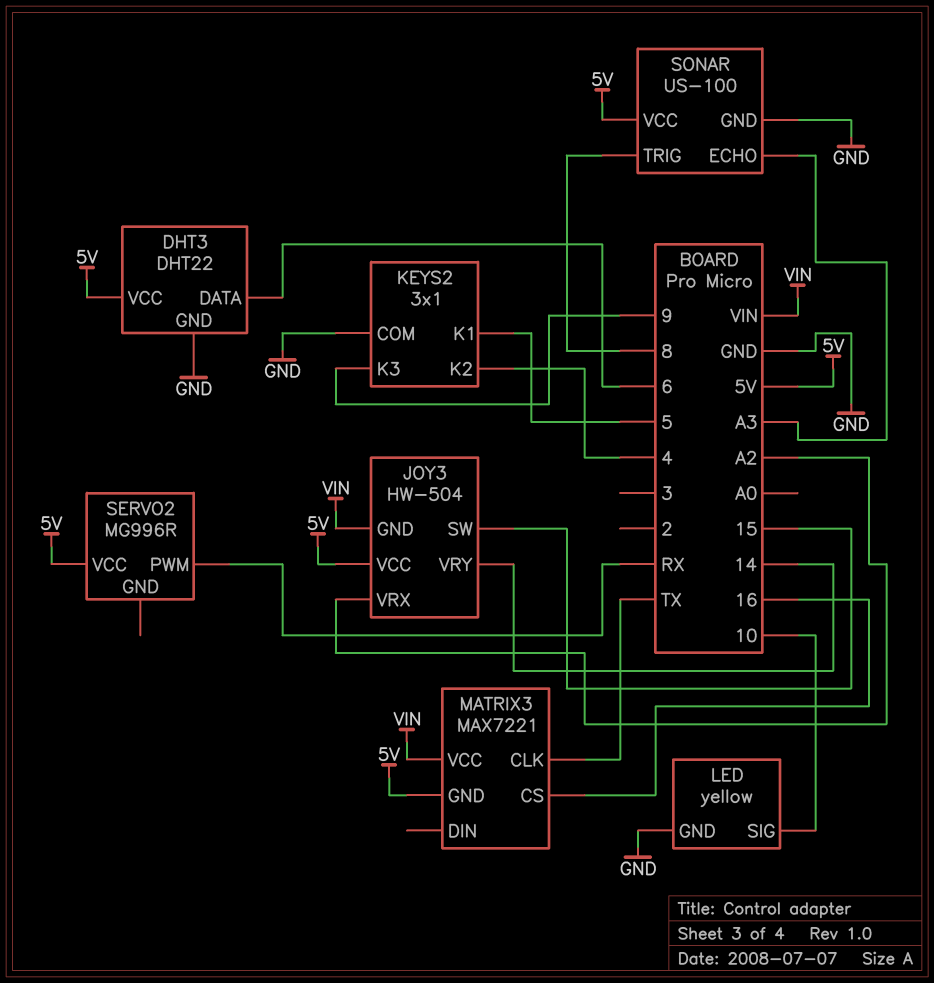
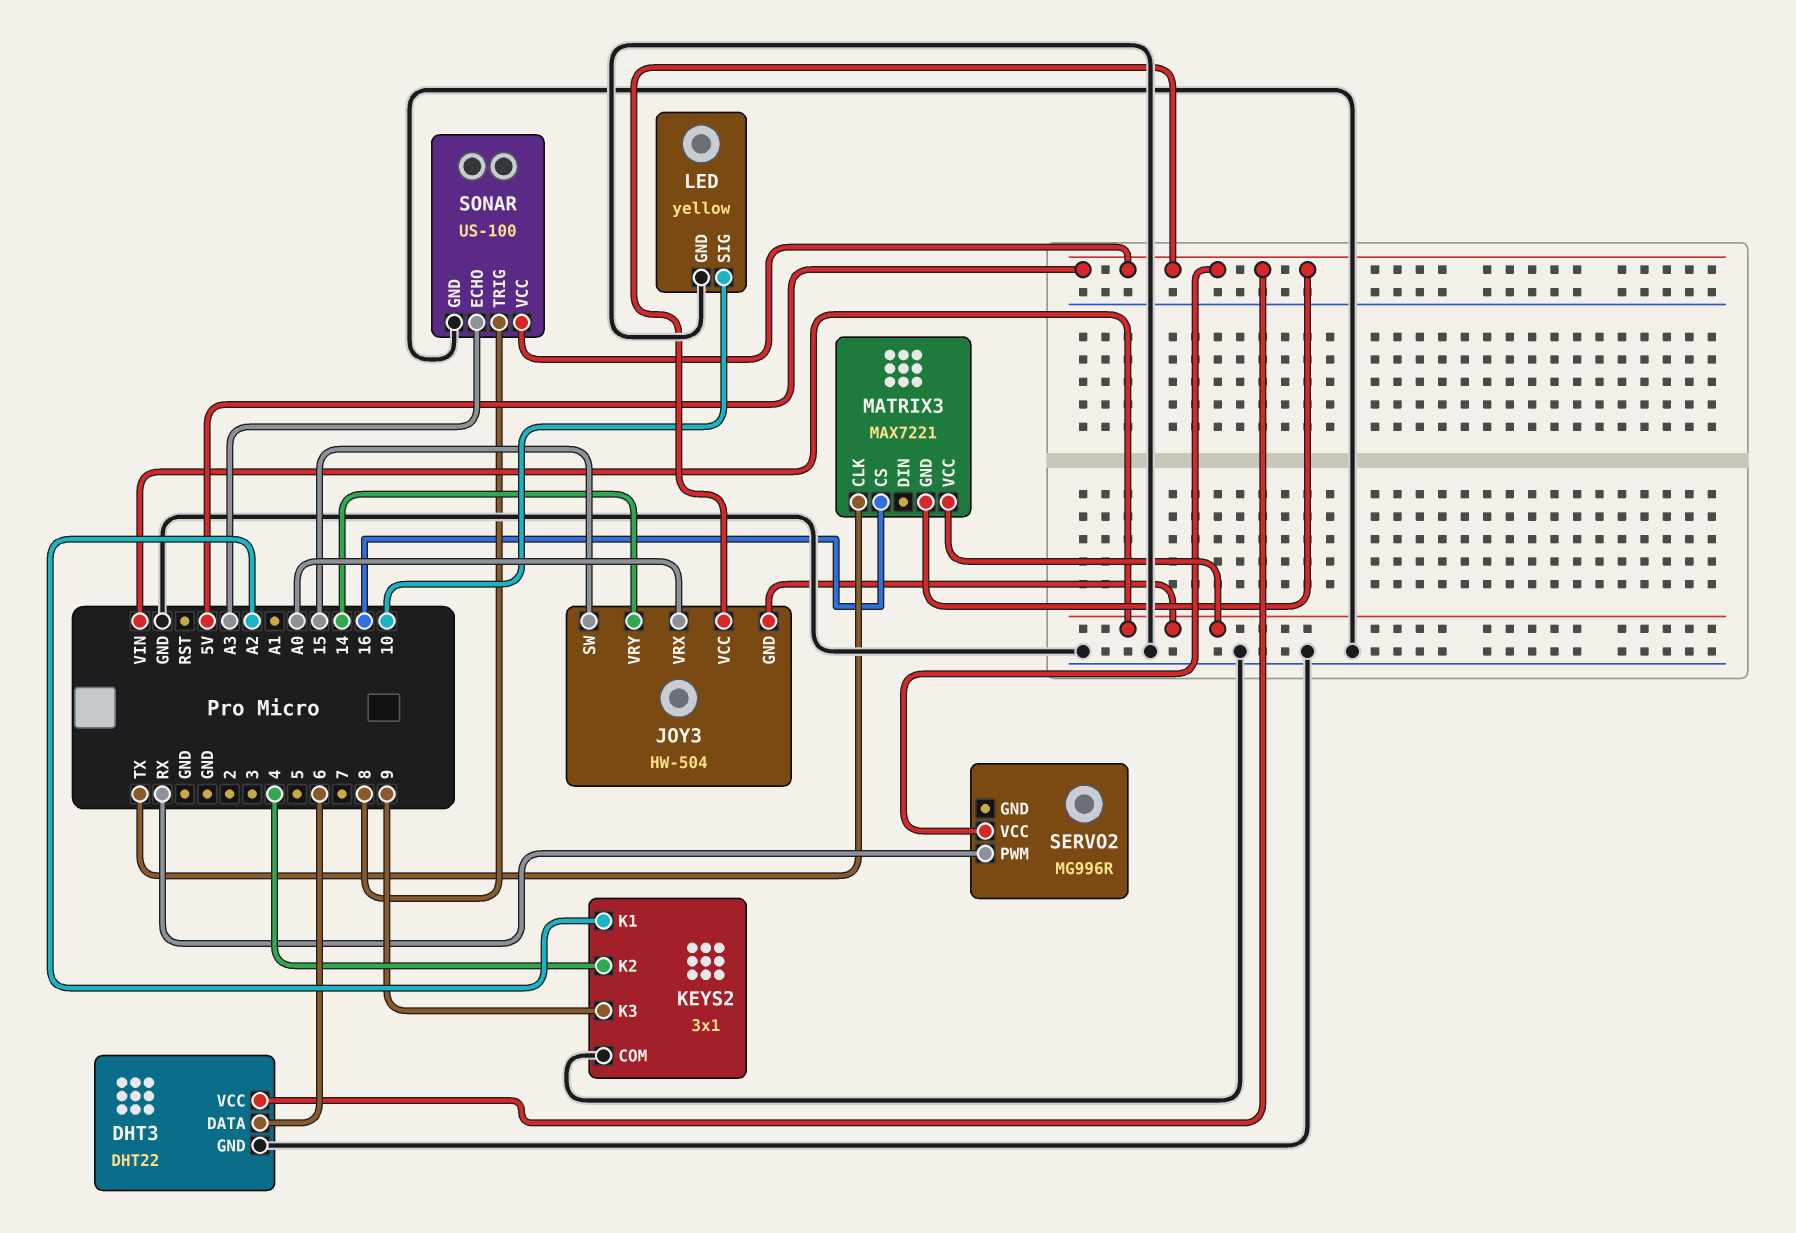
JOY3 pin VRX: A2 -> A0
KEYS2 pin K1: 5 -> A2

